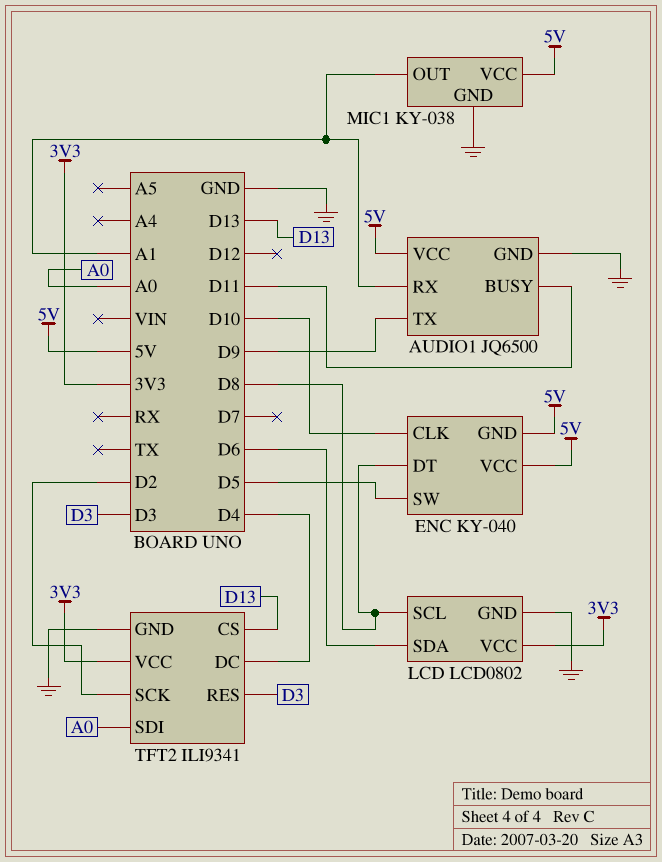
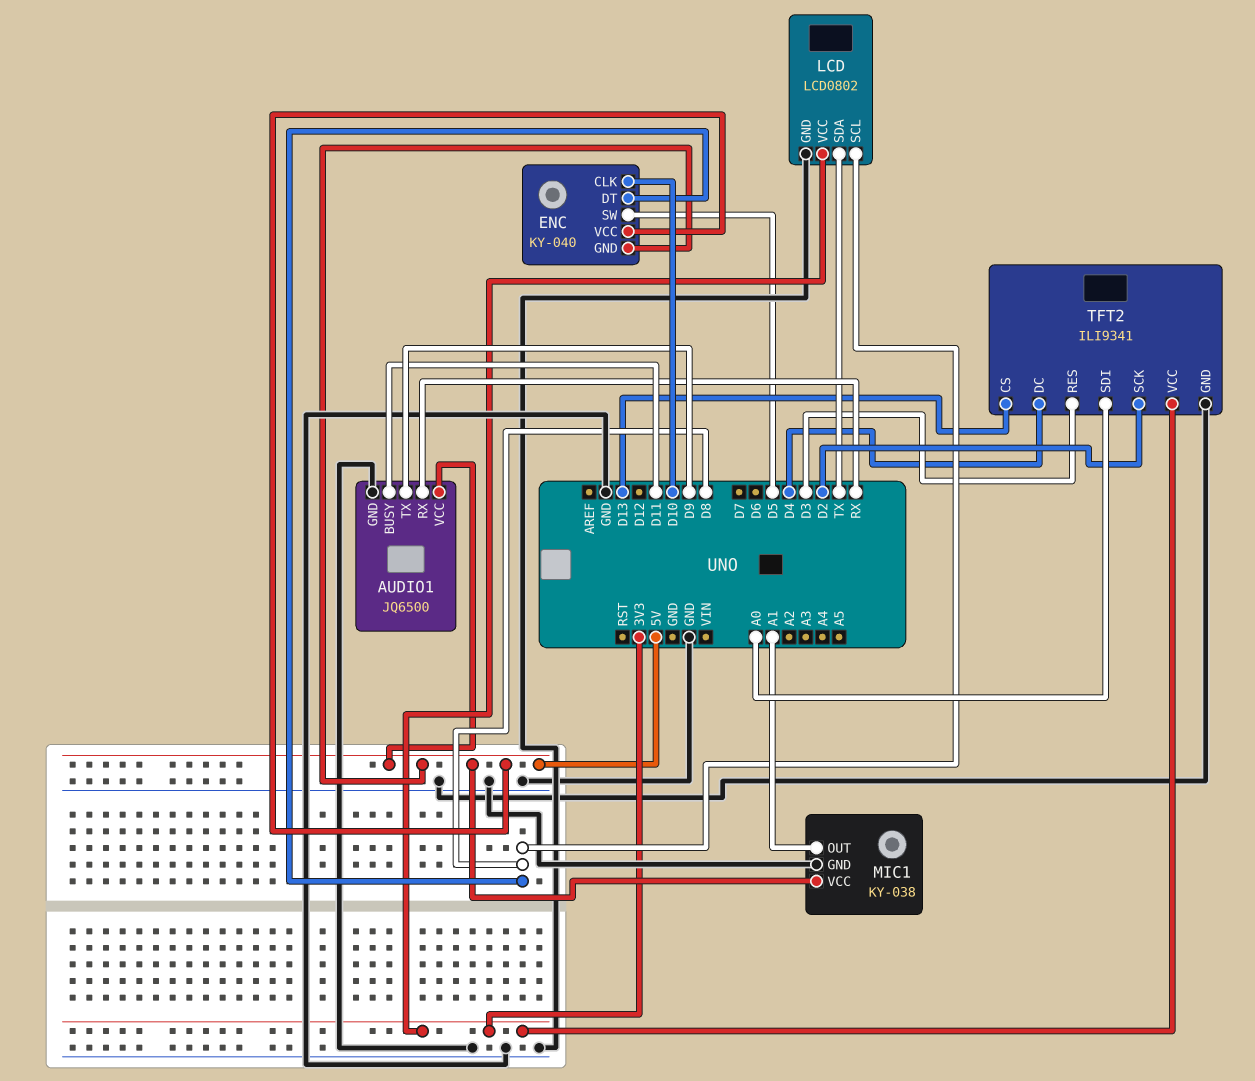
AUDIO1 pin RX: A1 -> RX
LCD pin SDA: D6 -> TX

